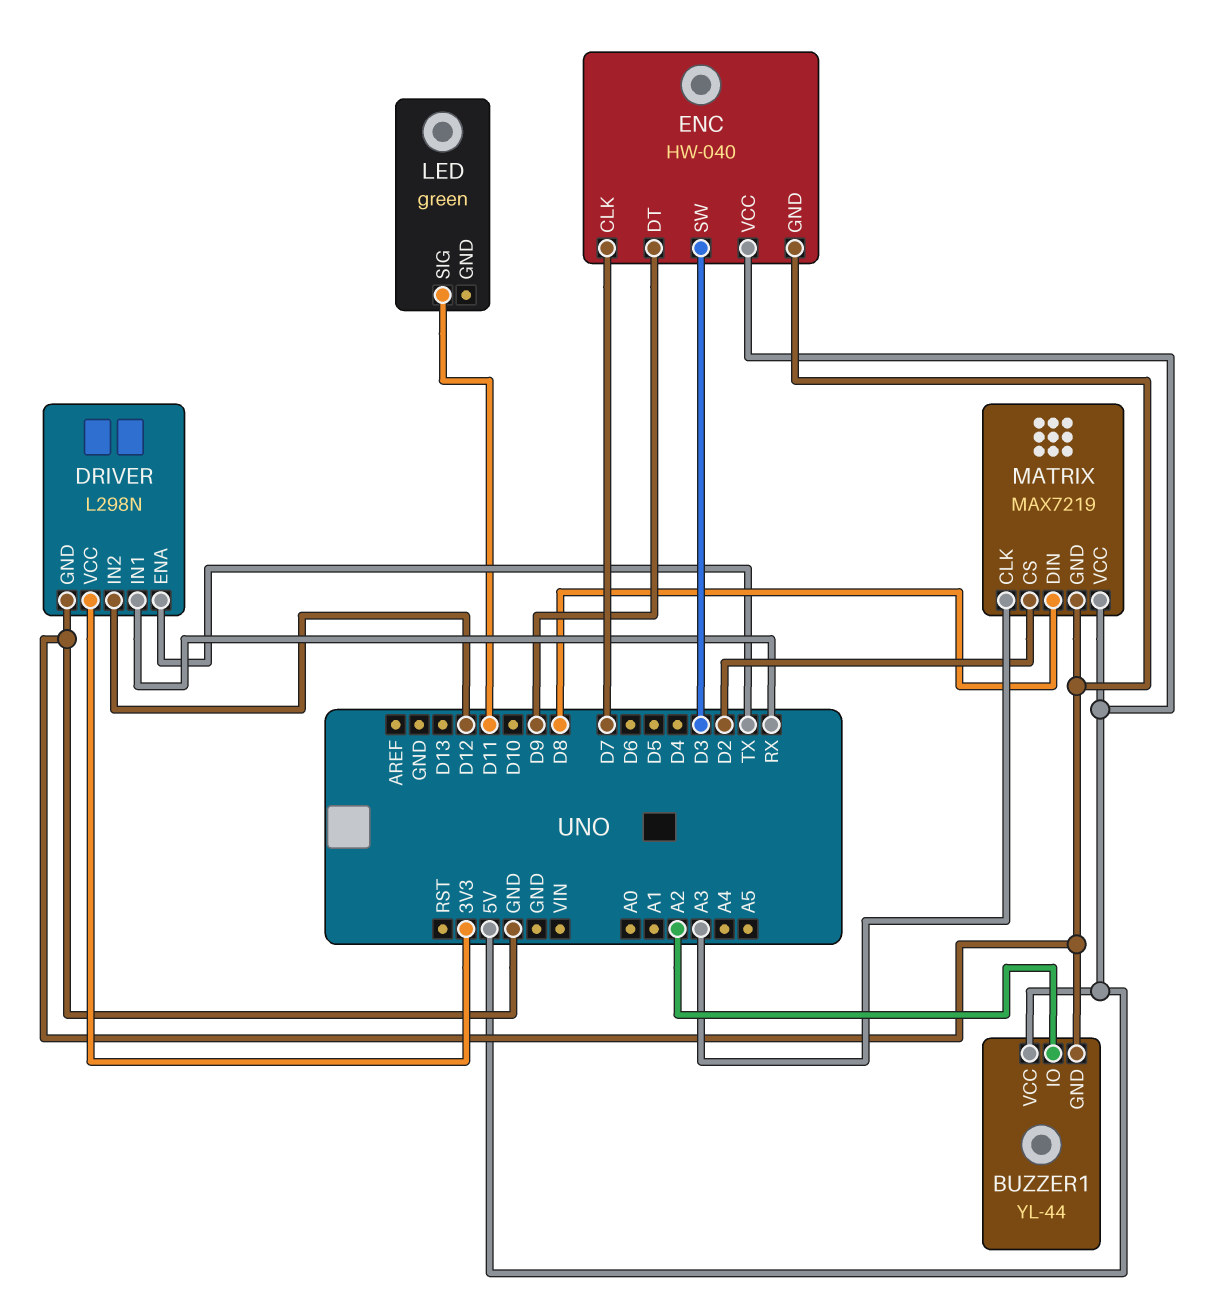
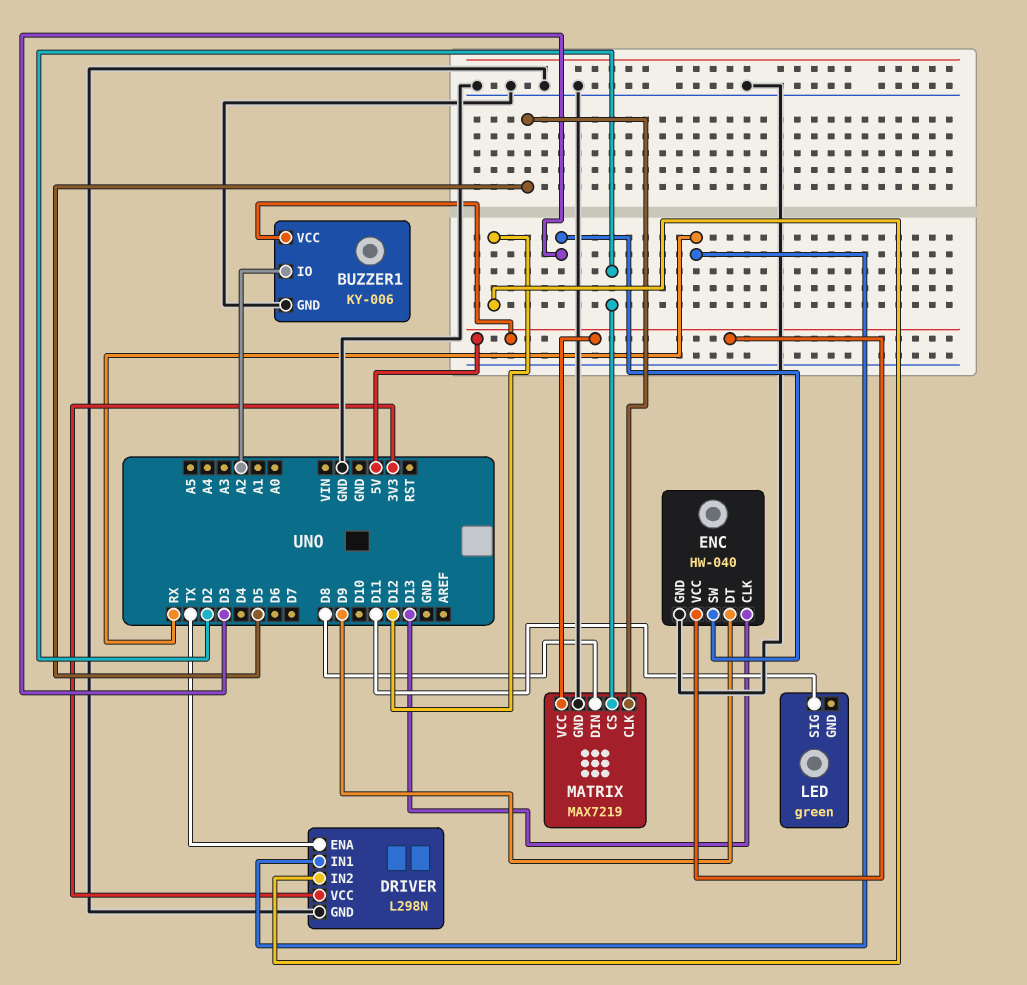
BUZZER1: YL-44 -> KY-006
ENC pin CLK: D7 -> D13
MATRIX pin CLK: A3 -> D5

